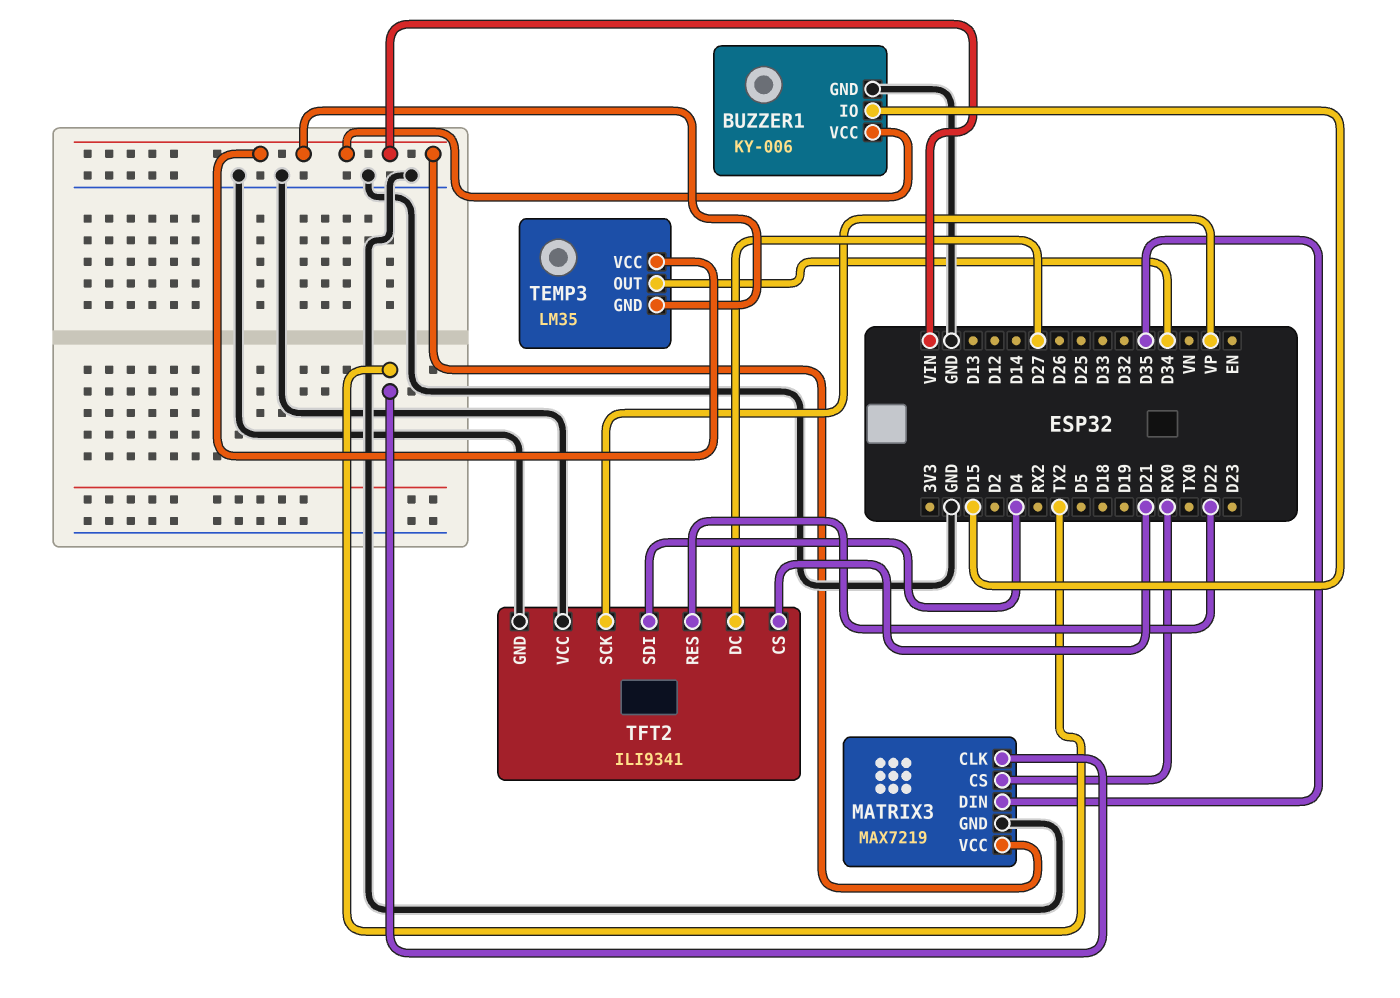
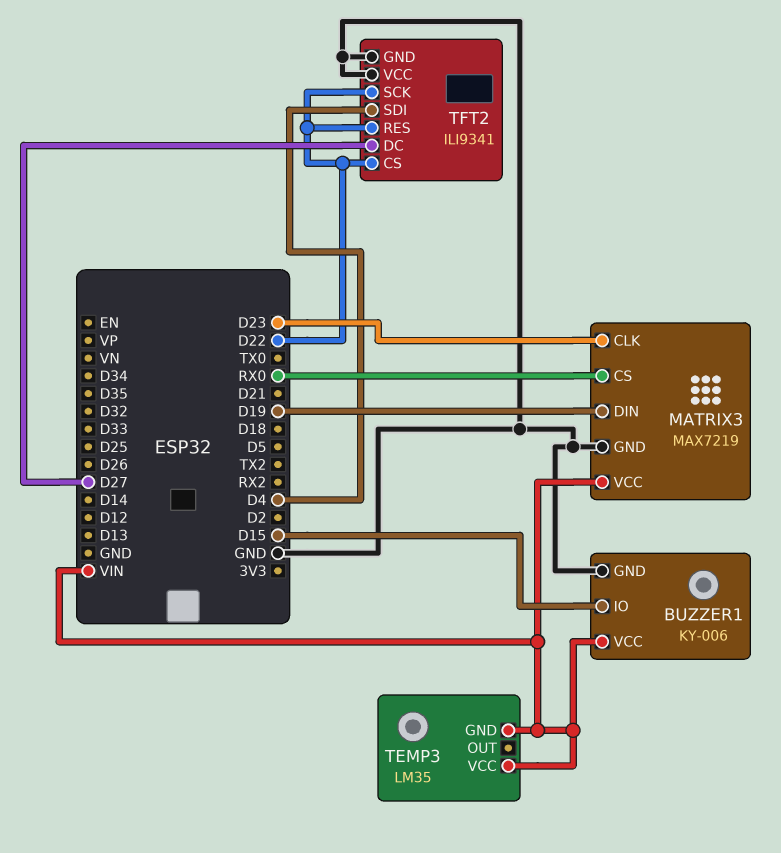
MATRIX3 pin CLK: TX2 -> D23
MATRIX3 pin DIN: D35 -> D19
TEMP3 pin OUT: D34 -> none
TFT2 pin CS: D21 -> D22
TFT2 pin SCK: VP -> D22

